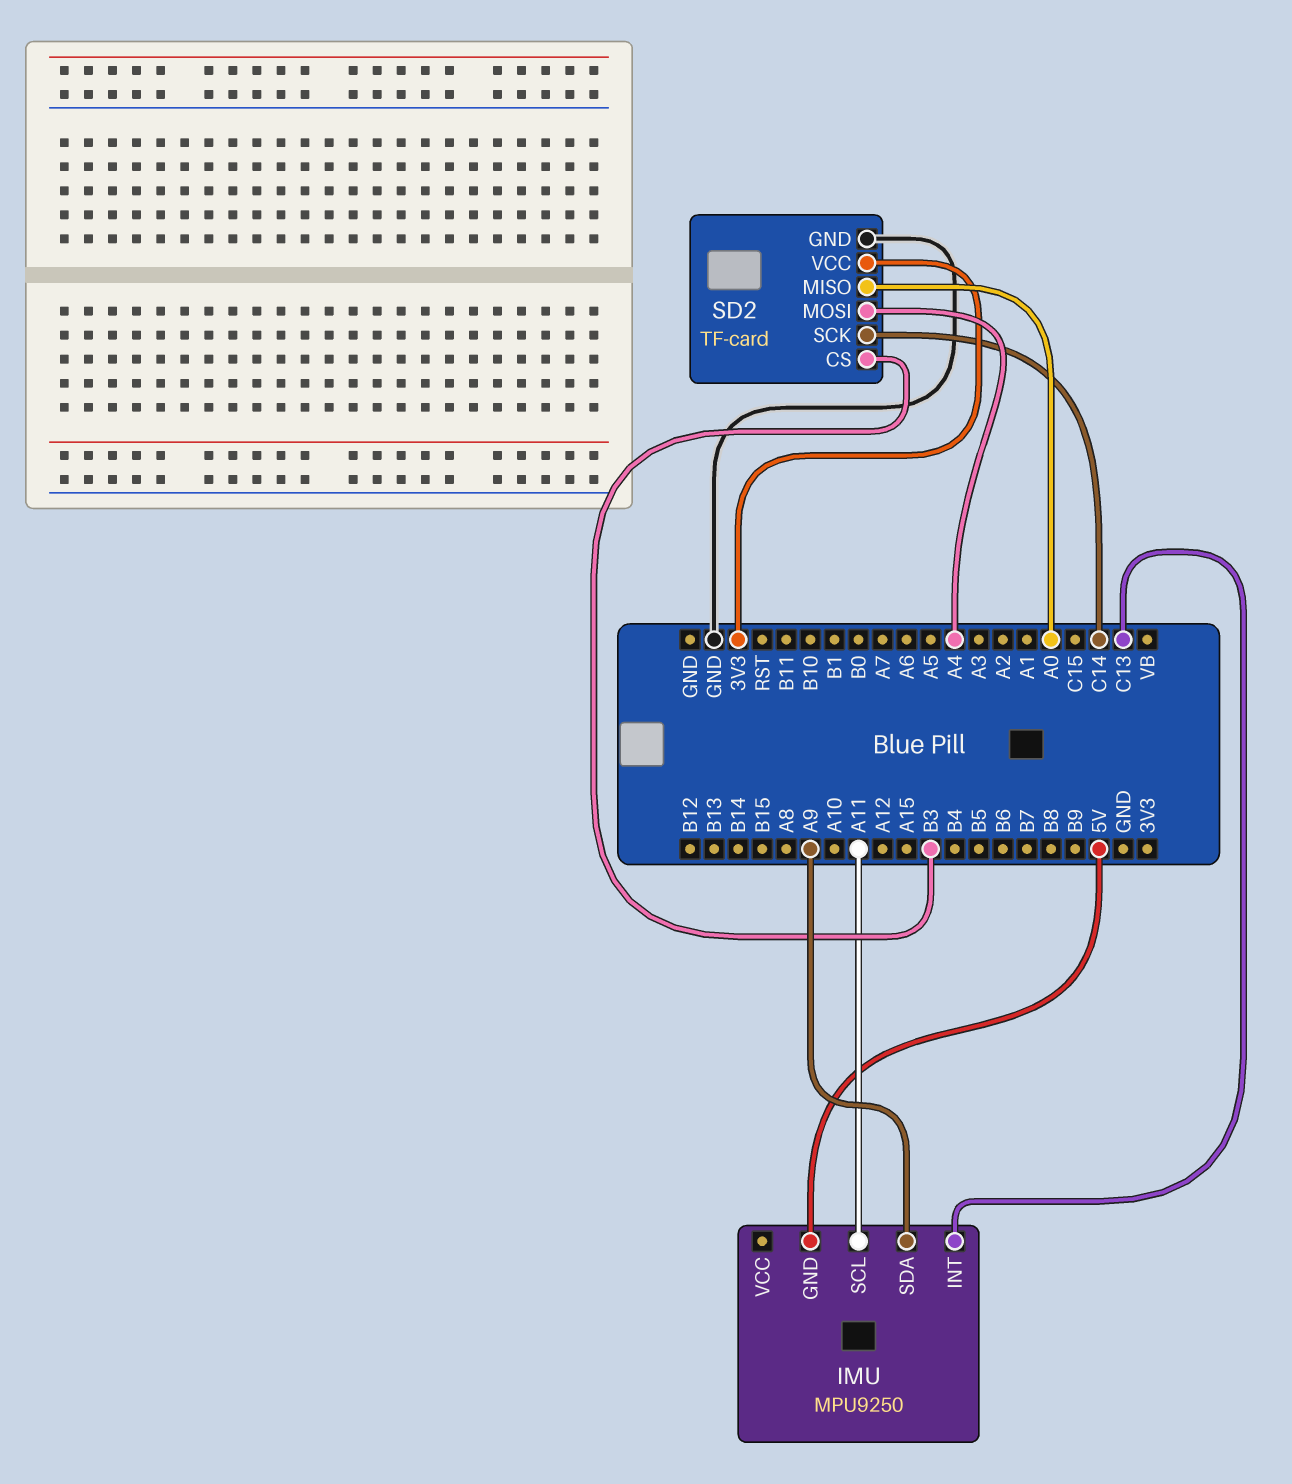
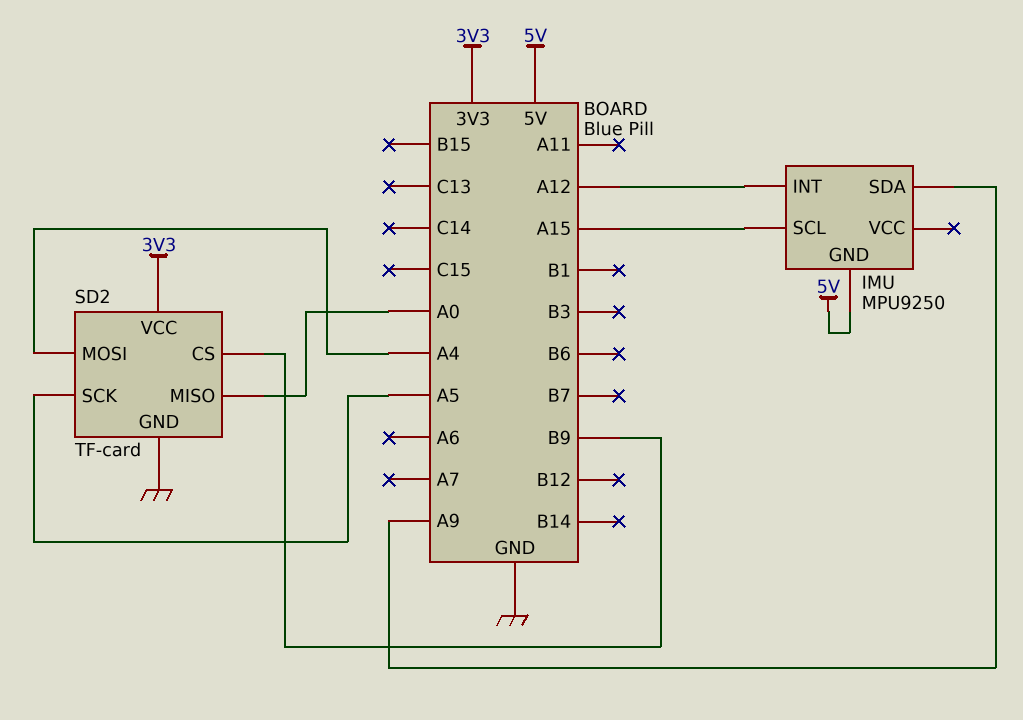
IMU pin INT: C13 -> A12
IMU pin SCL: A11 -> A15
SD2 pin CS: B3 -> B9
SD2 pin SCK: C14 -> A5

